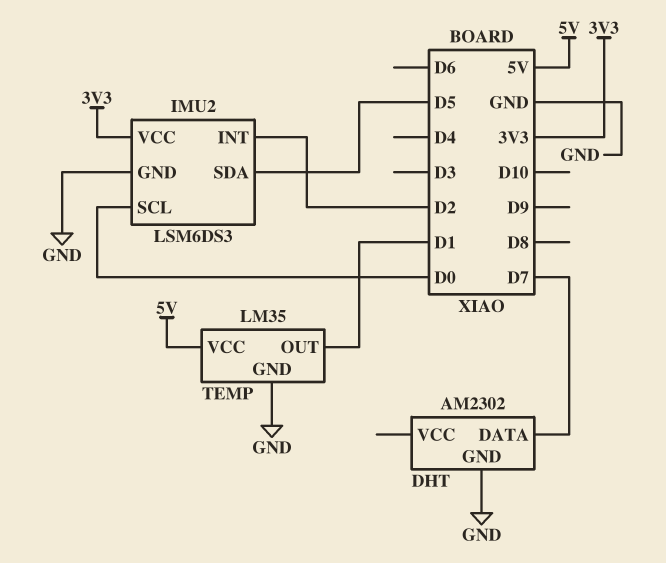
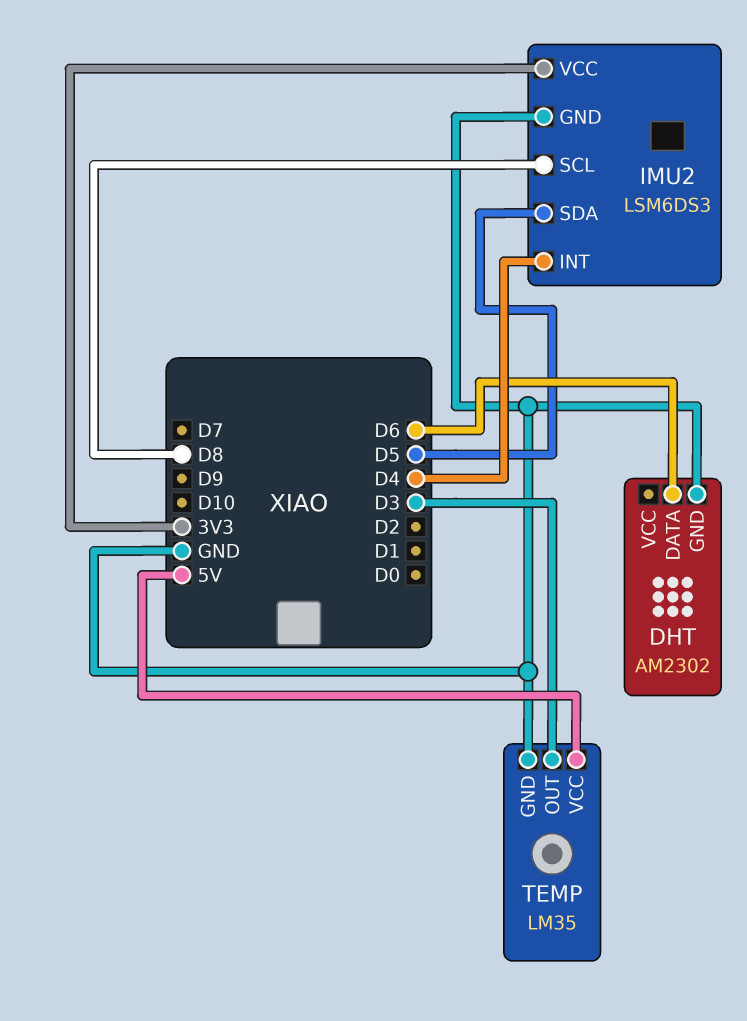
DHT pin DATA: D7 -> D6
IMU2 pin INT: D2 -> D4
IMU2 pin SCL: D0 -> D8
TEMP pin OUT: D1 -> D3

